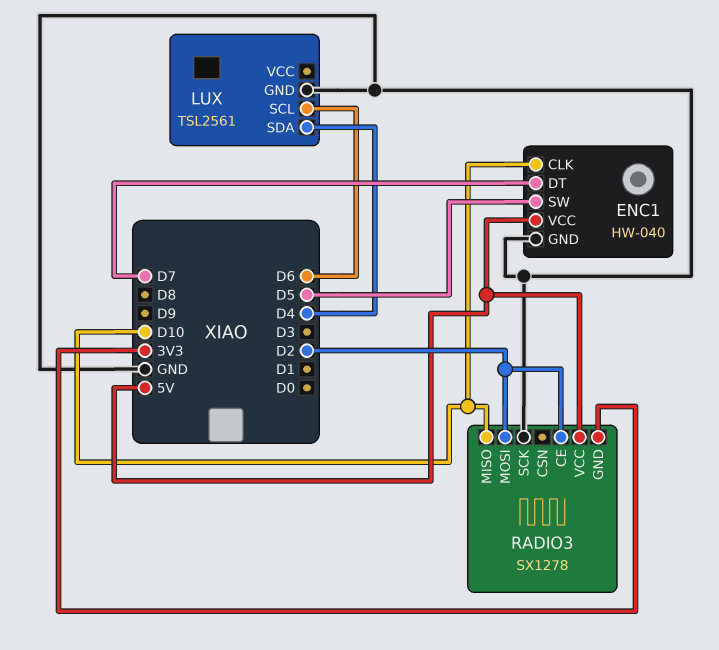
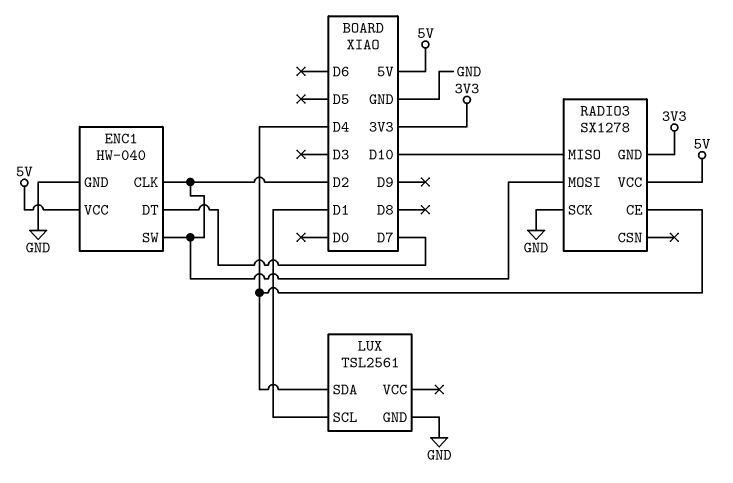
ENC1 pin CLK: D10 -> D2
ENC1 pin SW: D5 -> D2
LUX pin SCL: D6 -> D1
RADIO3 pin CE: D2 -> D4

